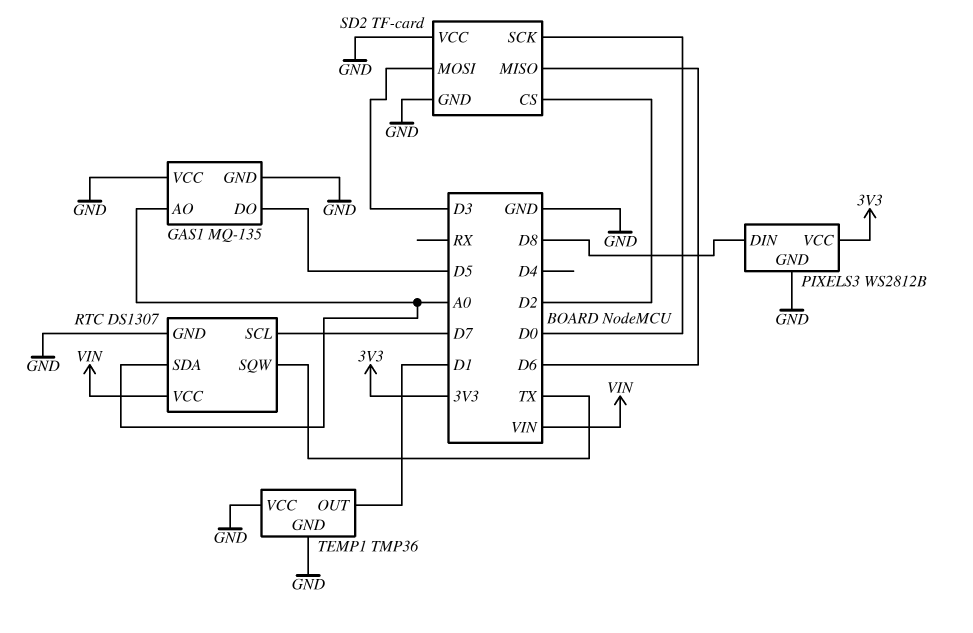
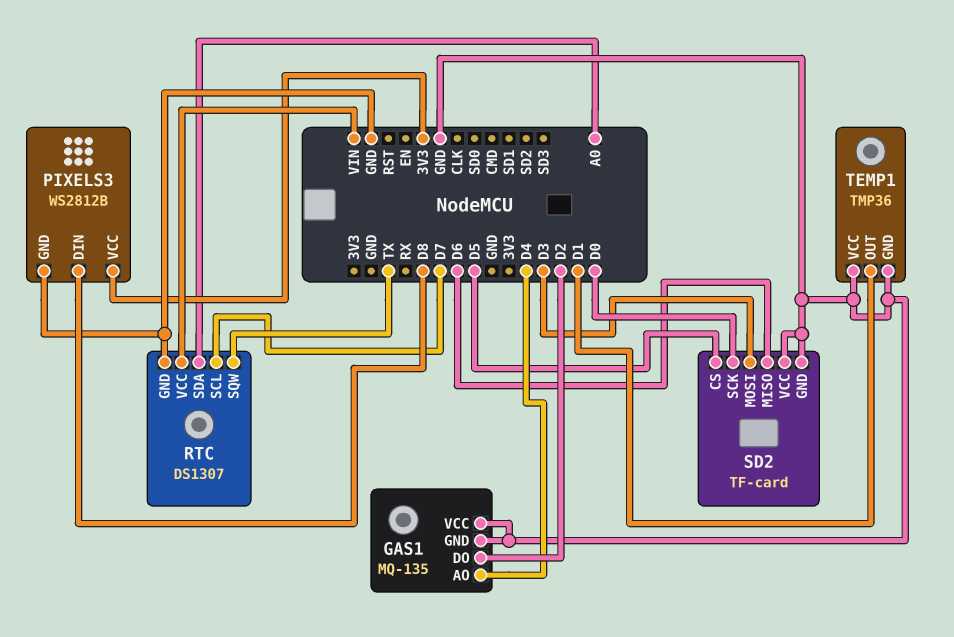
GAS1 pin AO: A0 -> D4
GAS1 pin DO: D5 -> D2
SD2 pin CS: D2 -> D5

